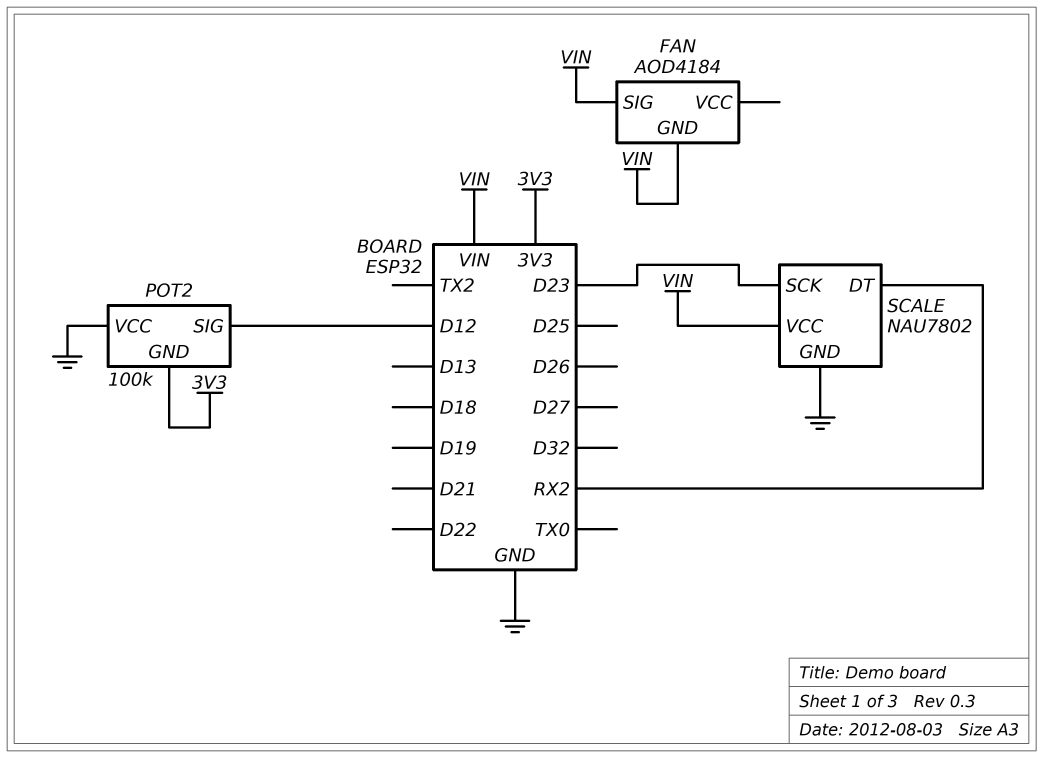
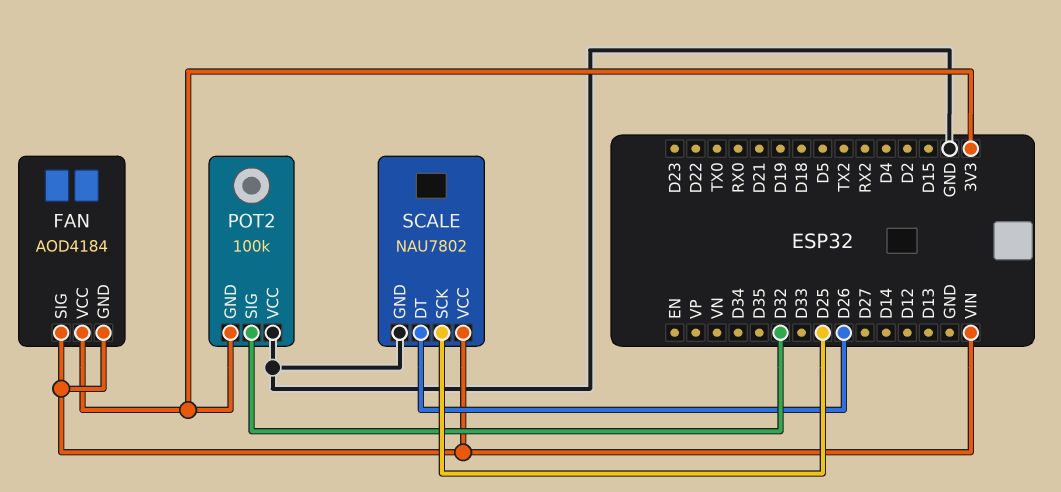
FAN pin VCC: none -> 3V3
POT2 pin SIG: D12 -> D32
SCALE pin DT: RX2 -> D26
SCALE pin SCK: D23 -> D25

